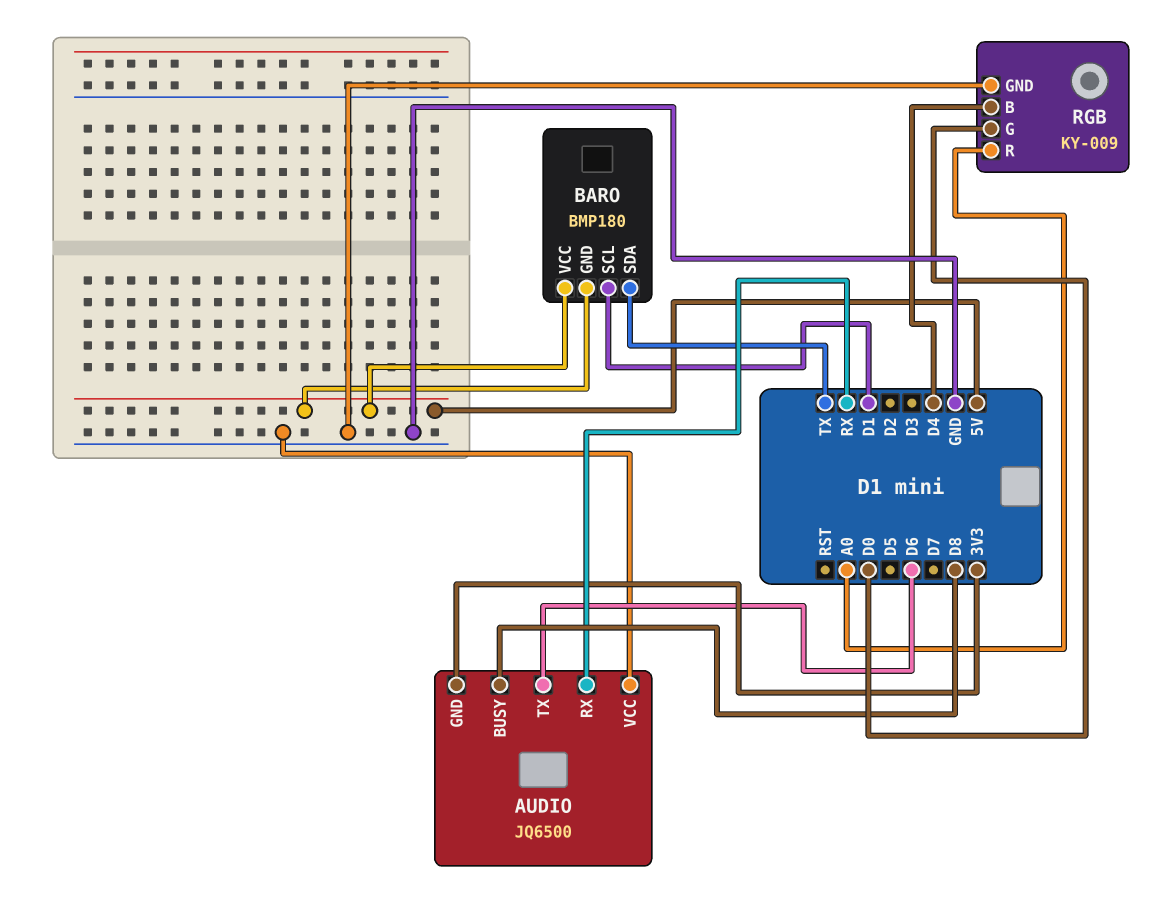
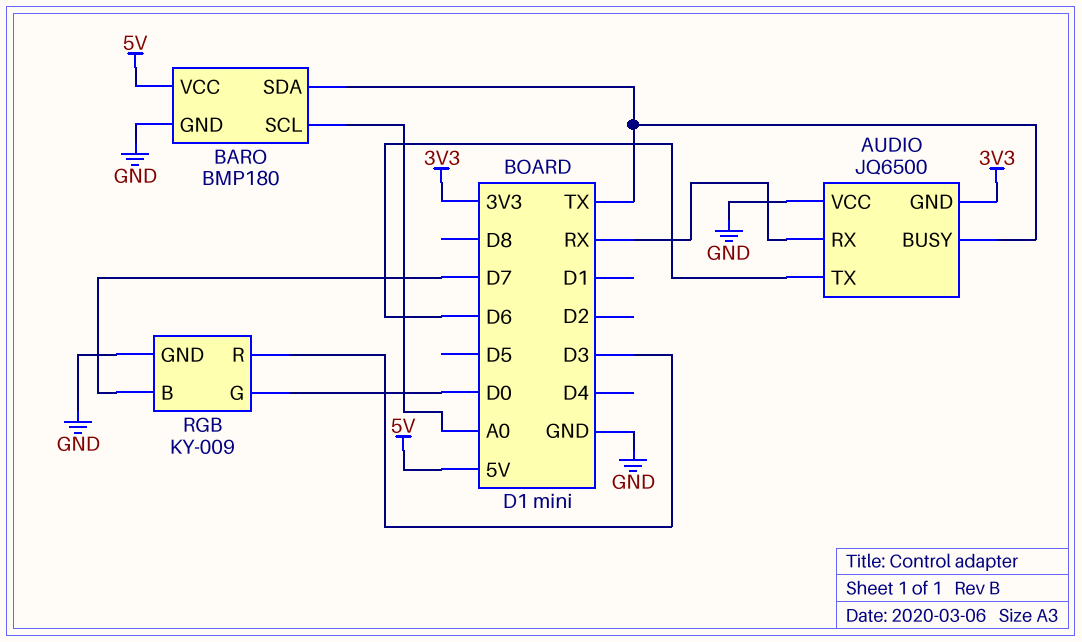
AUDIO pin BUSY: D8 -> TX
BARO pin GND: 5V -> GND
BARO pin SCL: D1 -> A0
RGB pin B: D4 -> D7
RGB pin R: A0 -> D3

